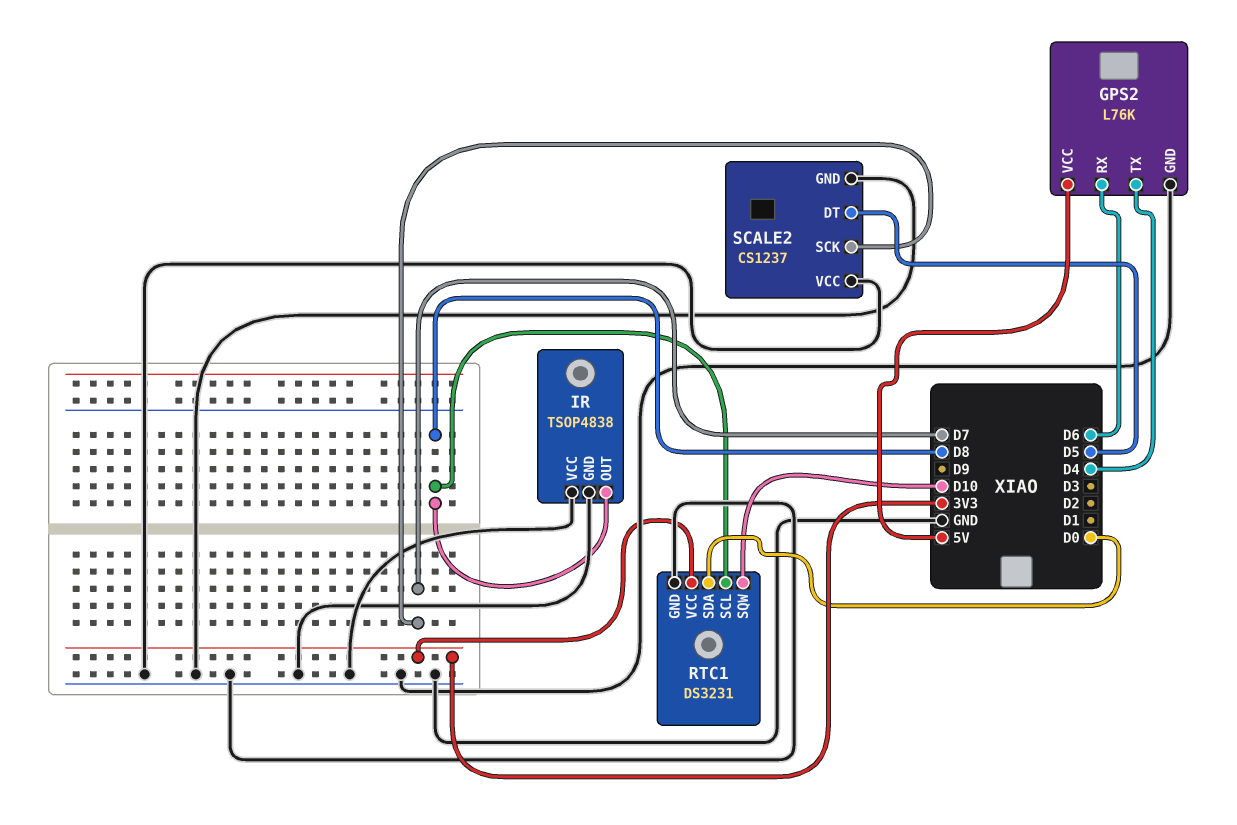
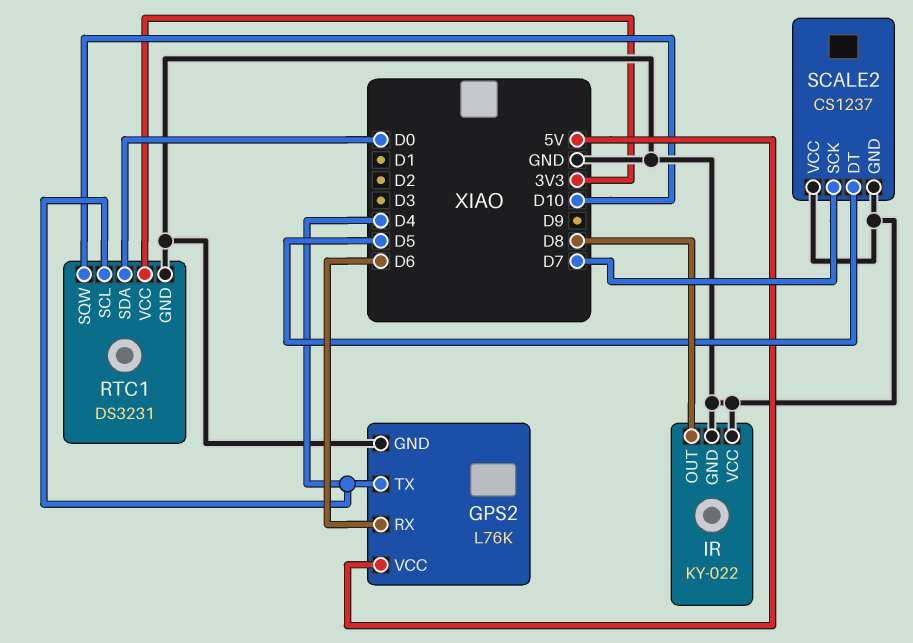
IR: TSOP4838 -> KY-022
RTC1 pin SCL: D8 -> D4

